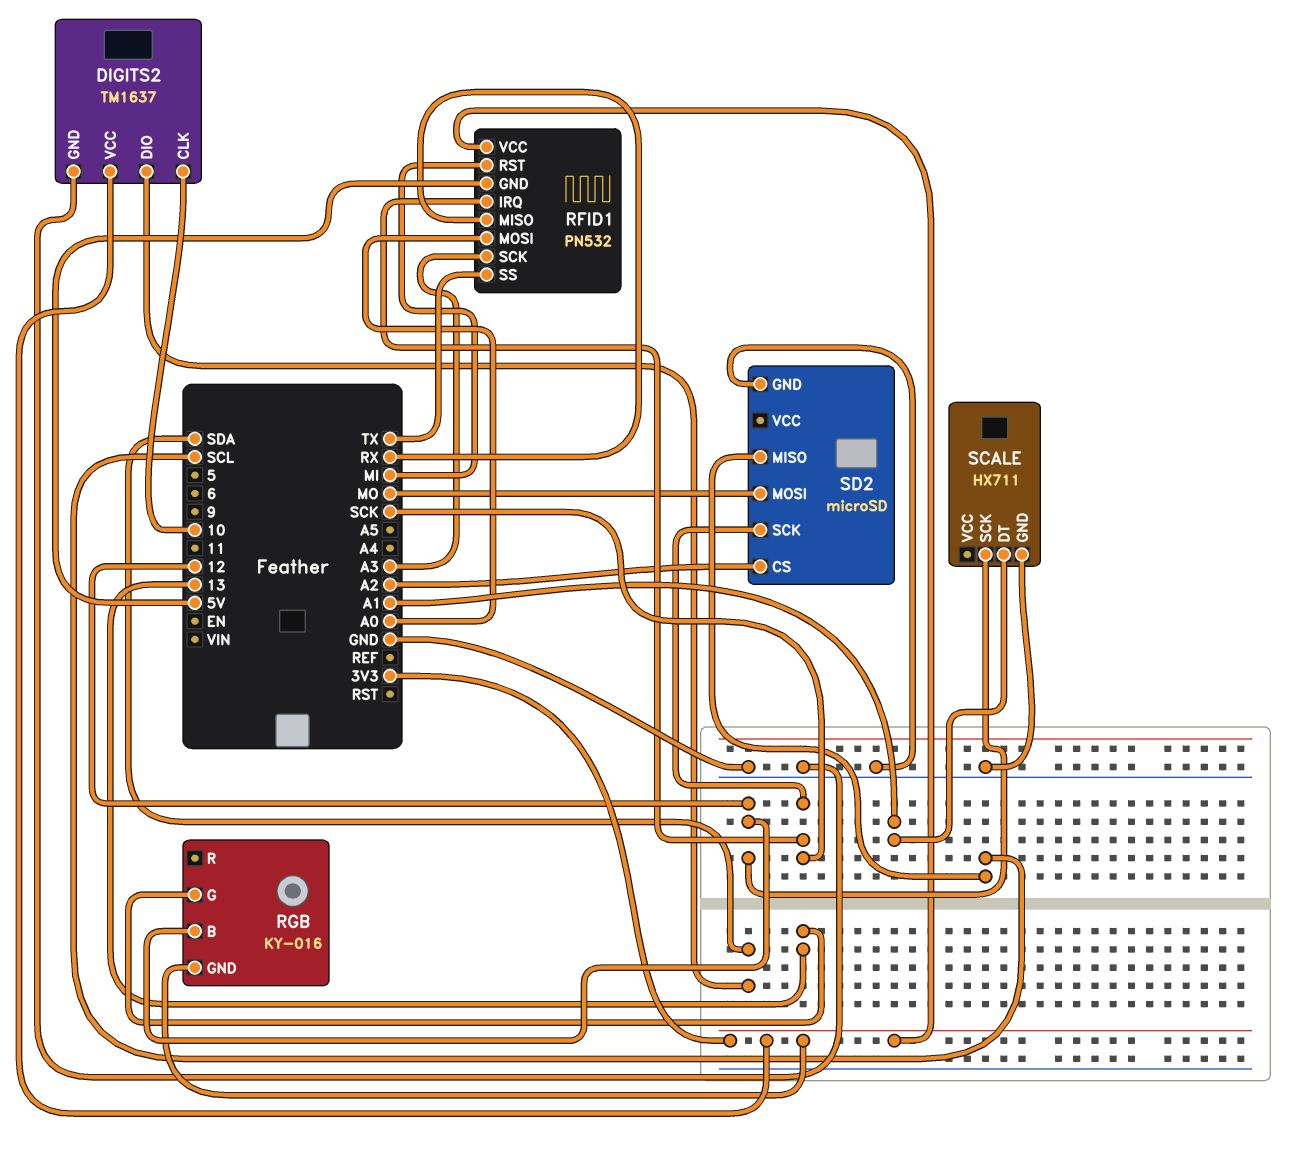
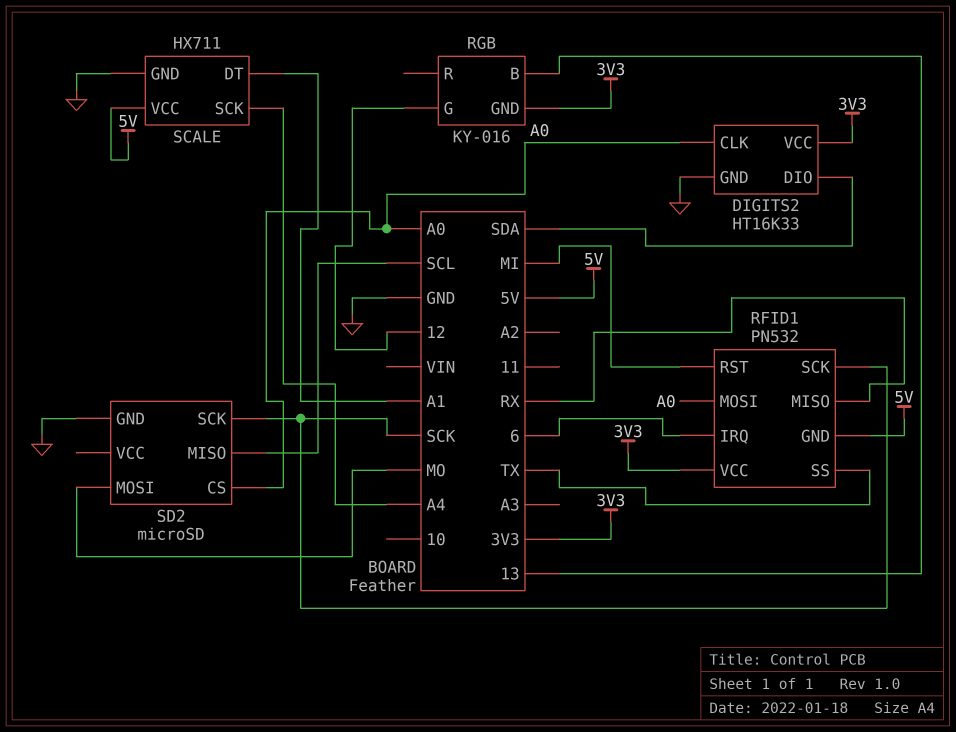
DIGITS2: TM1637 -> HT16K33
DIGITS2 pin CLK: 10 -> A0
RFID1 pin IRQ: SCK -> 6
RFID1 pin SCK: A3 -> SCK
RGB pin B: 12 -> 13
RGB pin G: 13 -> 12
SCALE pin SCK: 12 -> A4
SCALE pin VCC: none -> 5V
SD2 pin CS: A2 -> A0

